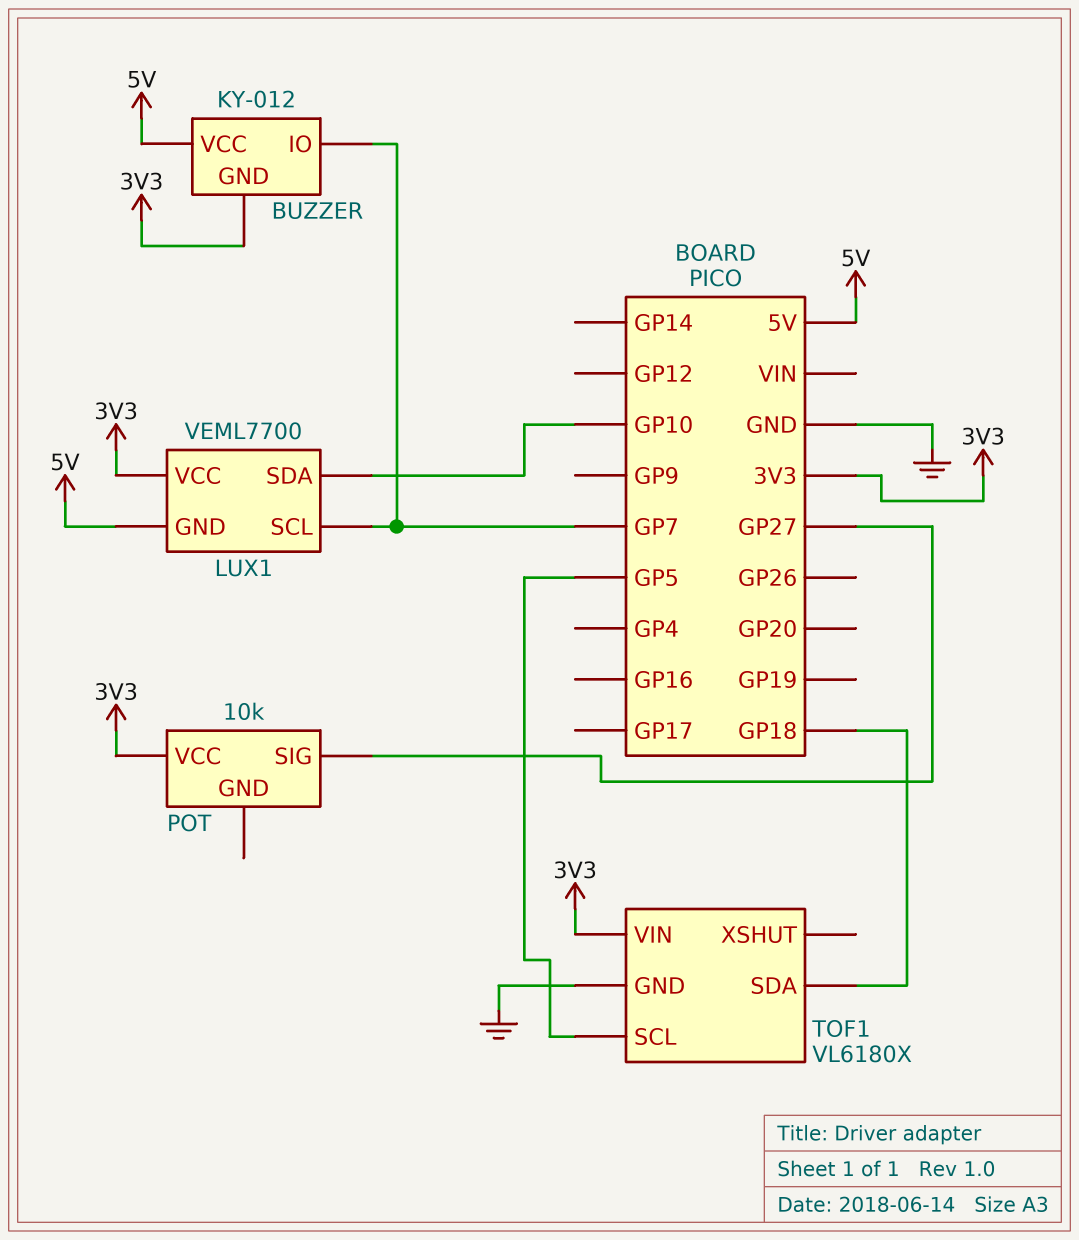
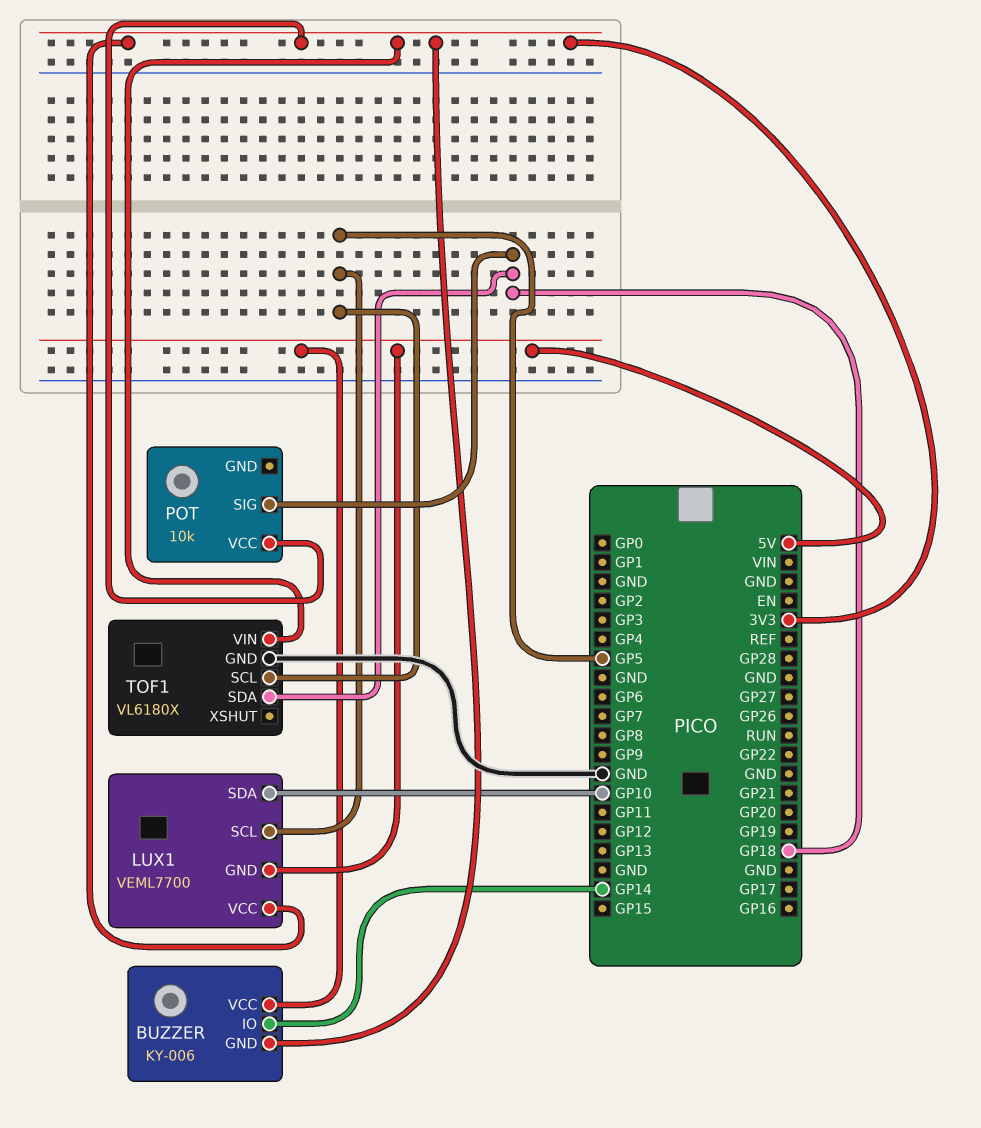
BUZZER: KY-012 -> KY-006
BUZZER pin IO: GP7 -> GP14
LUX1 pin SCL: GP7 -> GP5
POT pin SIG: GP27 -> GP18

